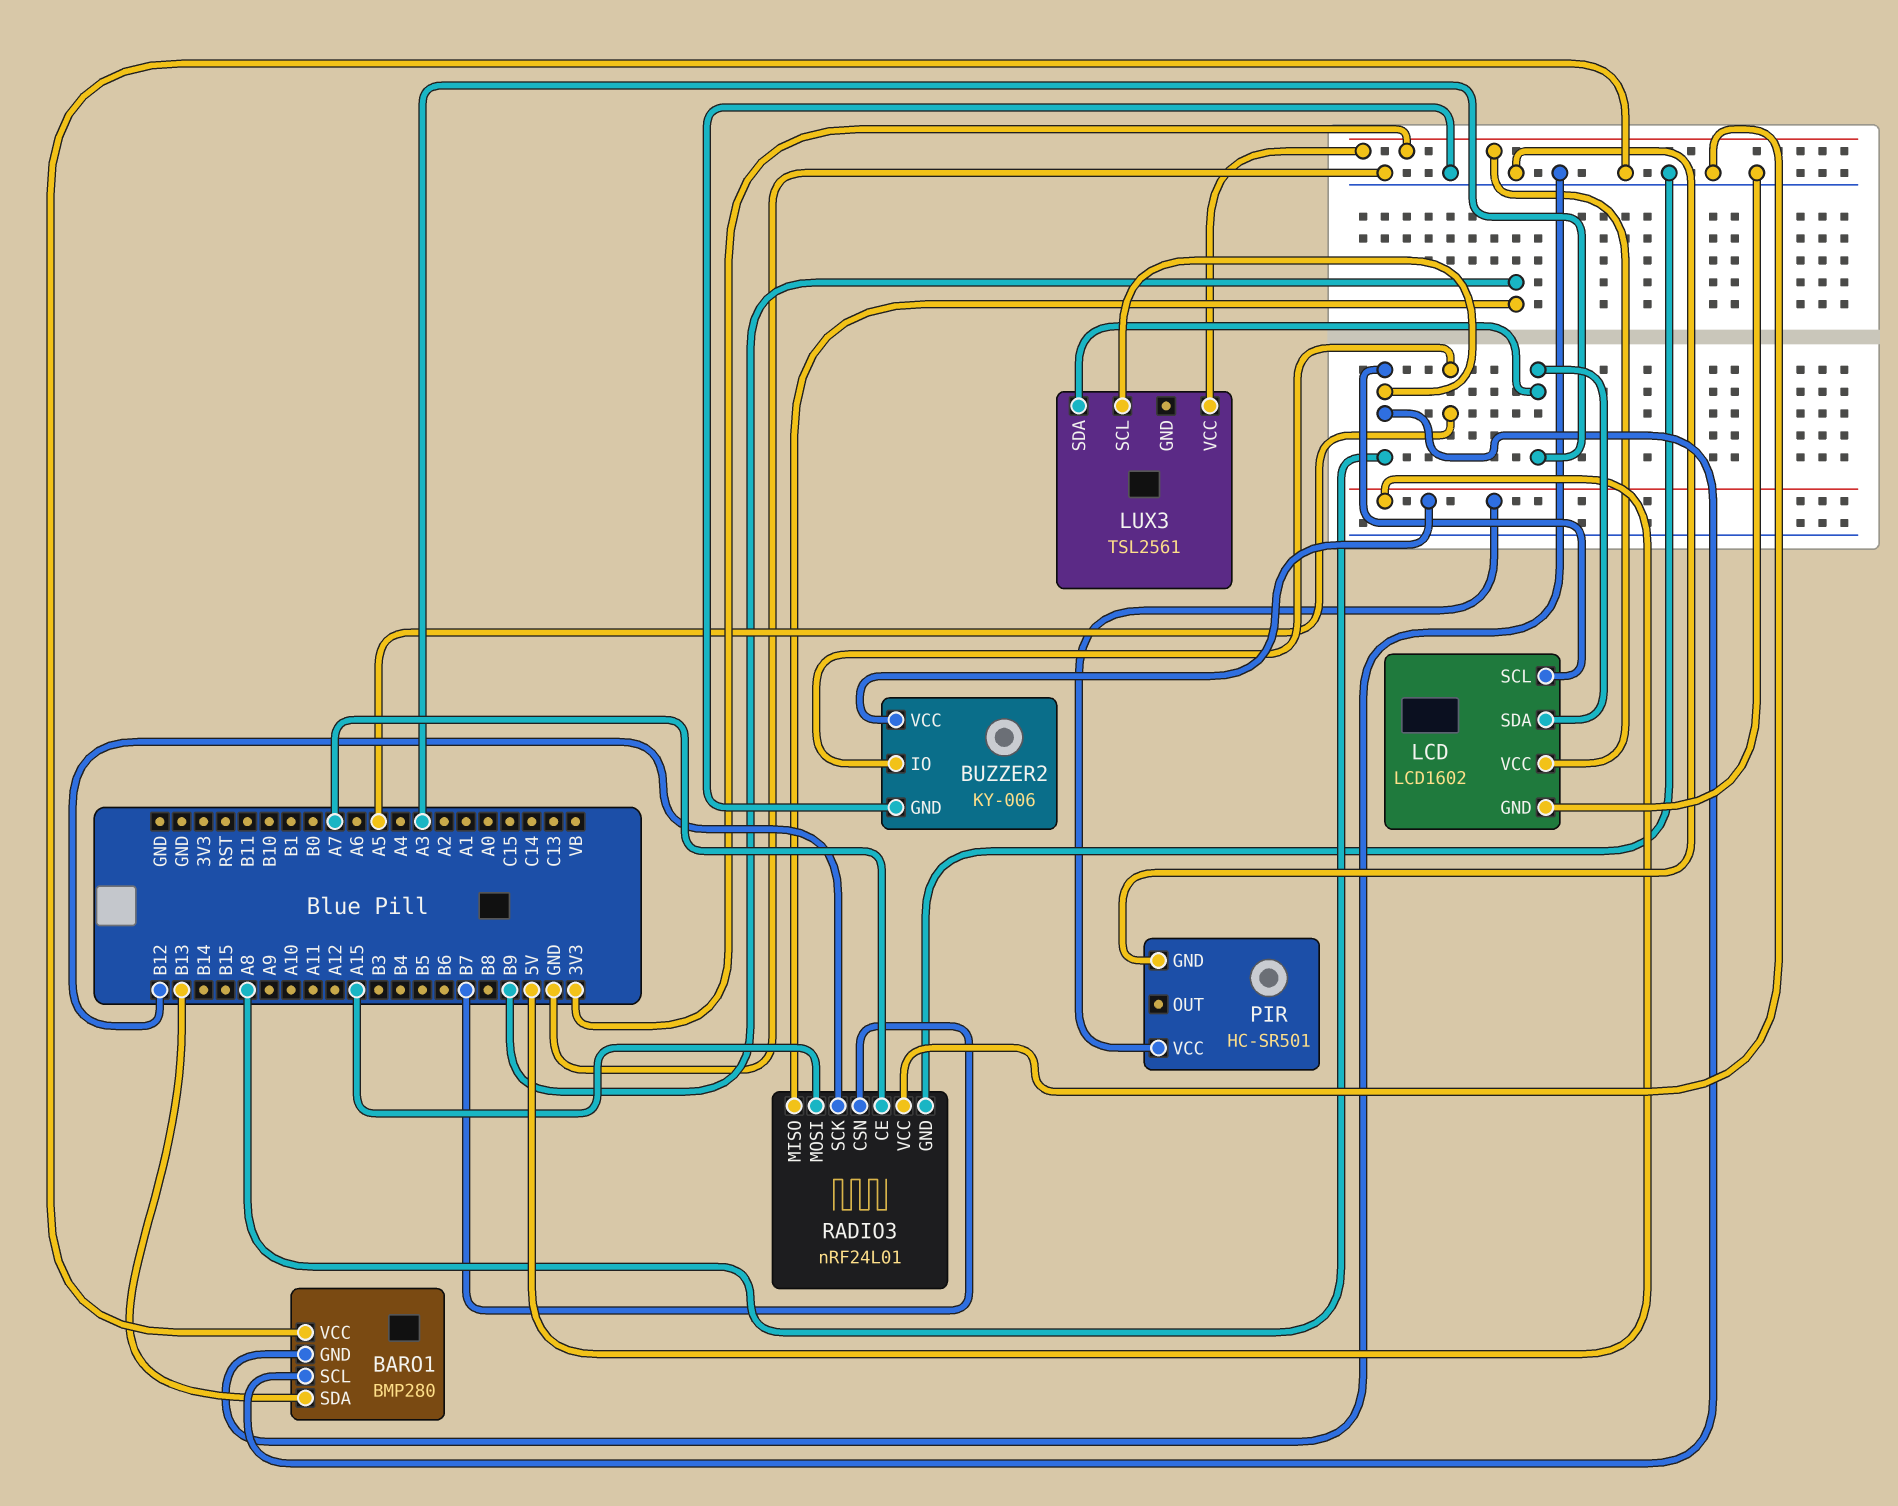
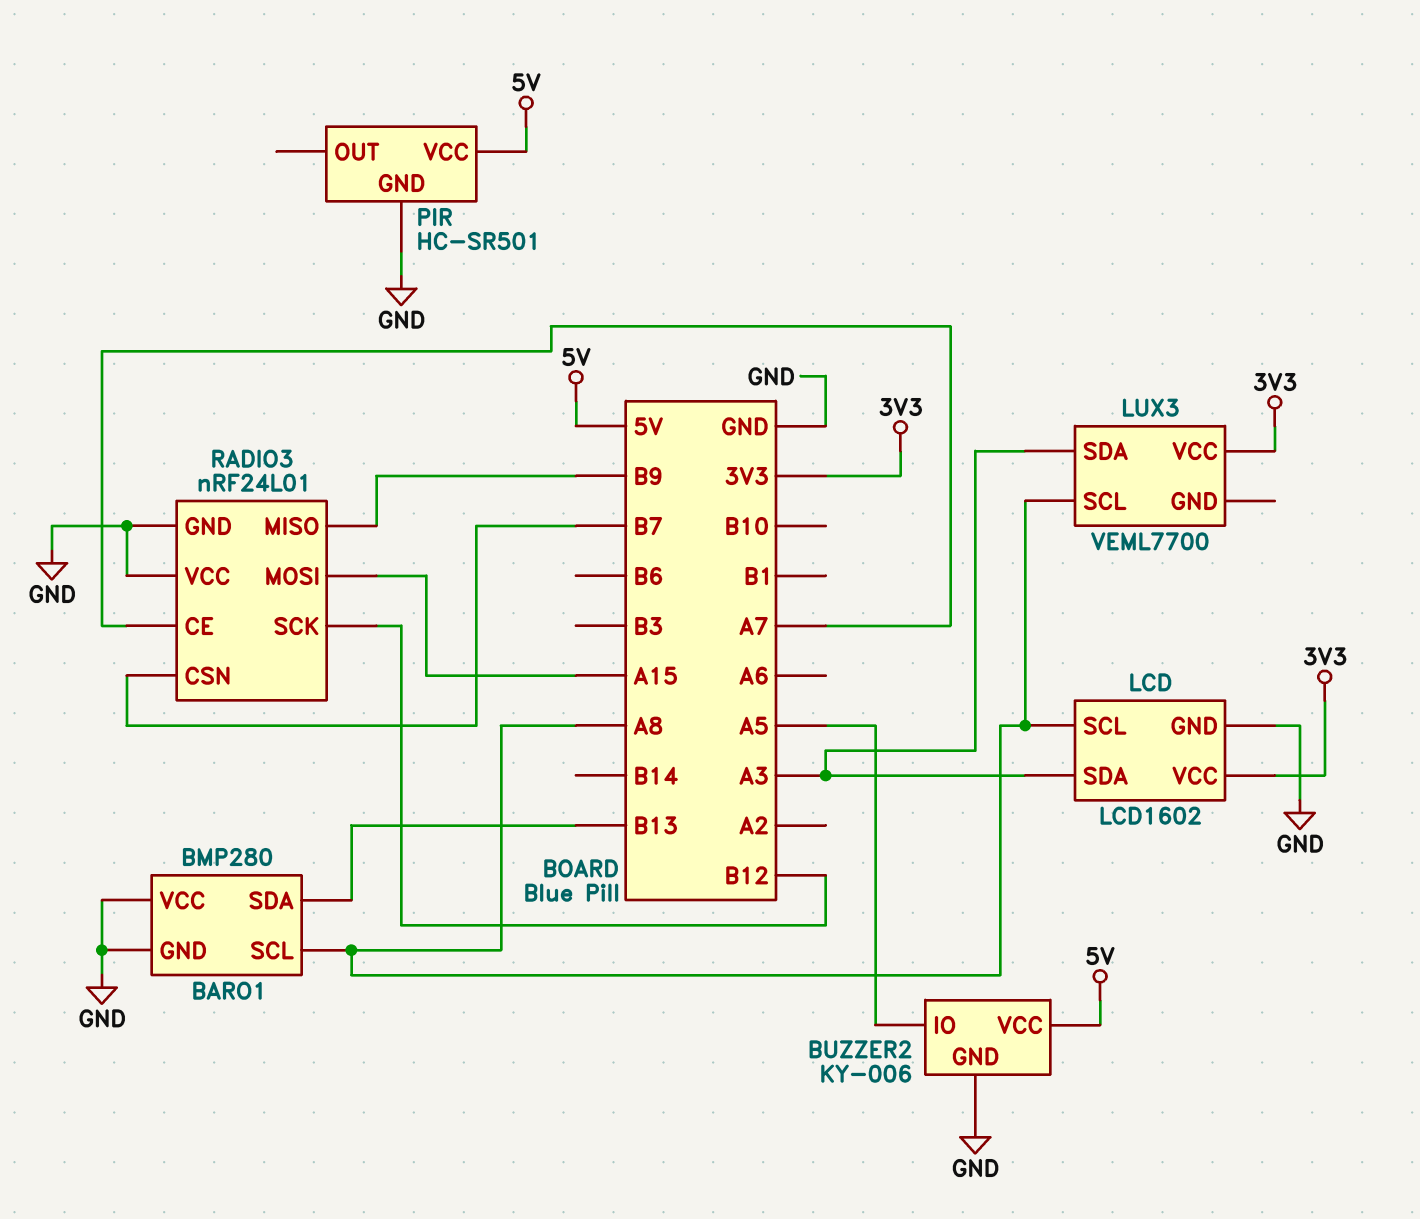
LUX3: TSL2561 -> VEML7700

